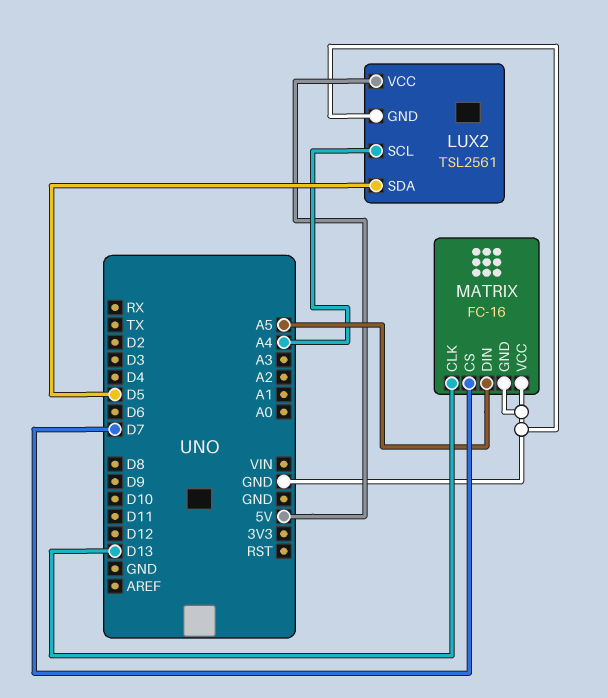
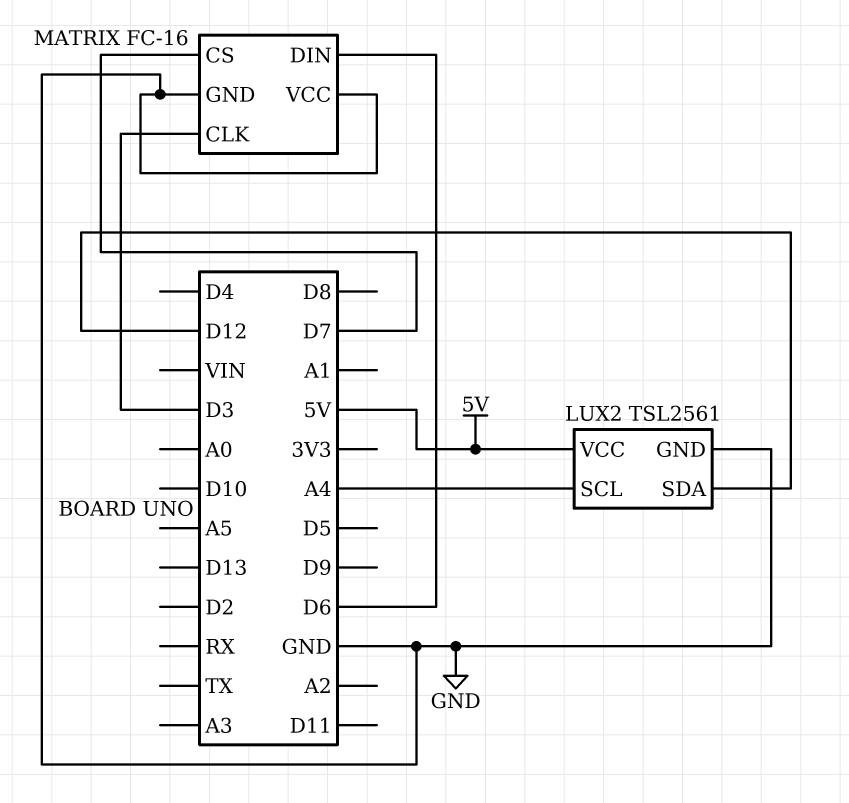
LUX2 pin SDA: D5 -> D12
MATRIX pin CLK: D13 -> D3
MATRIX pin DIN: A5 -> D6

